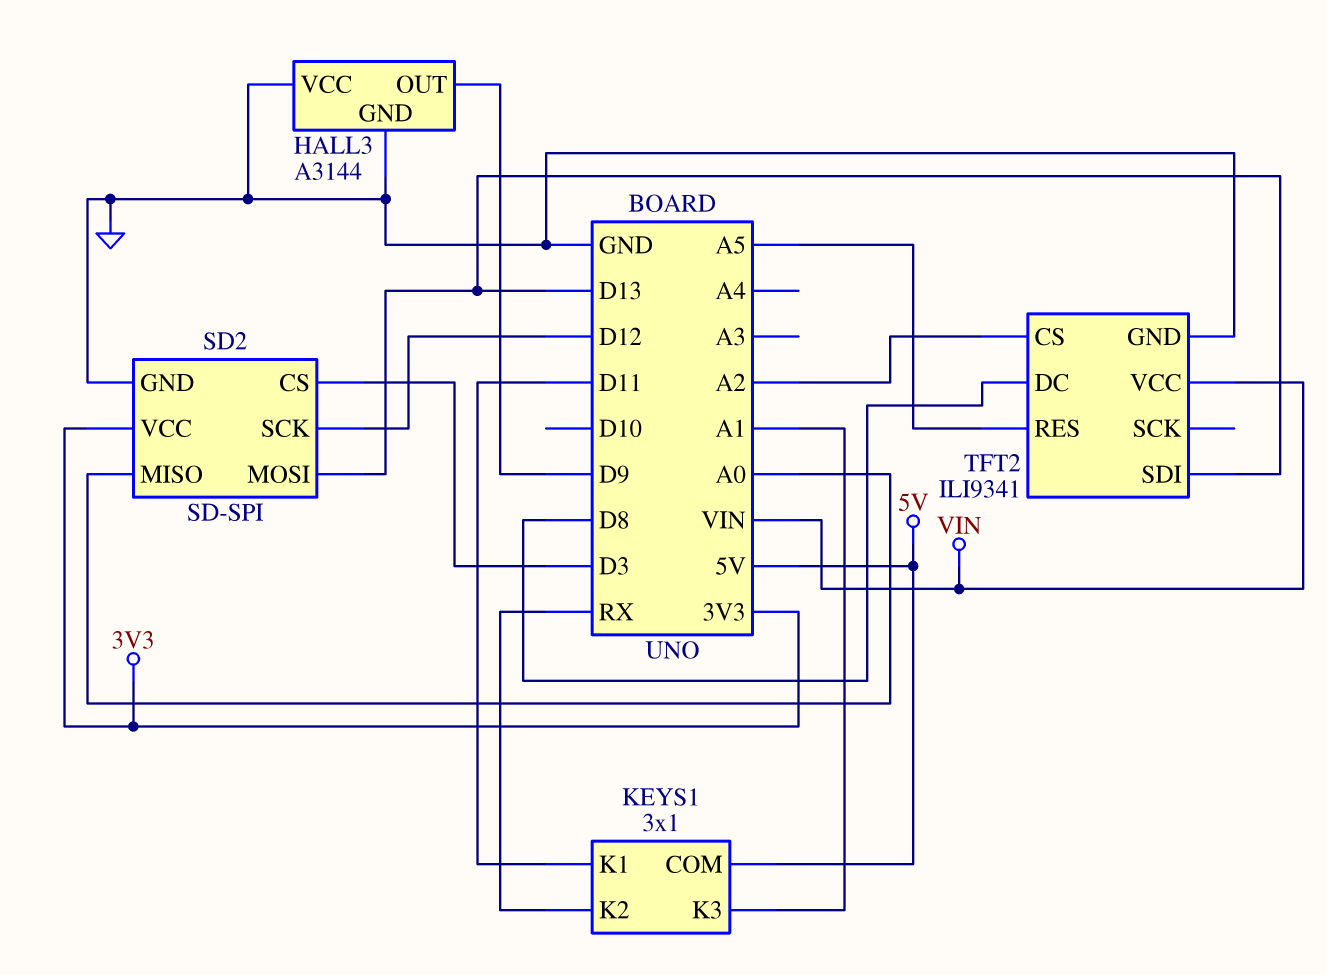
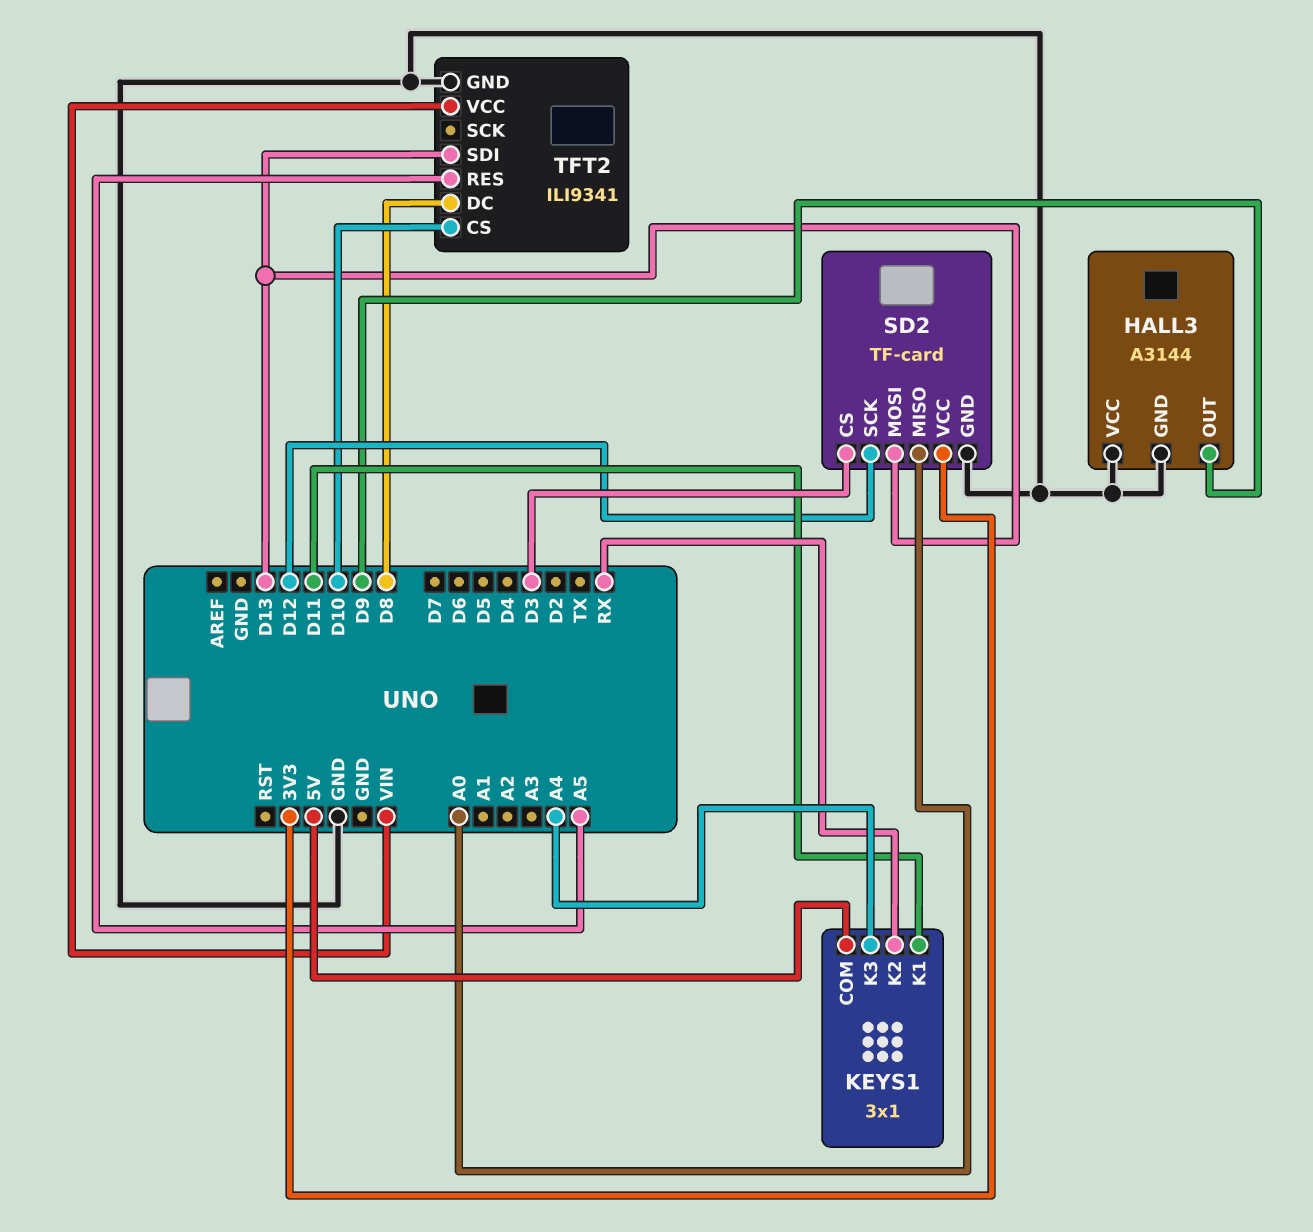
KEYS1 pin K3: A1 -> A4
SD2: SD-SPI -> TF-card
TFT2 pin CS: A2 -> D10

